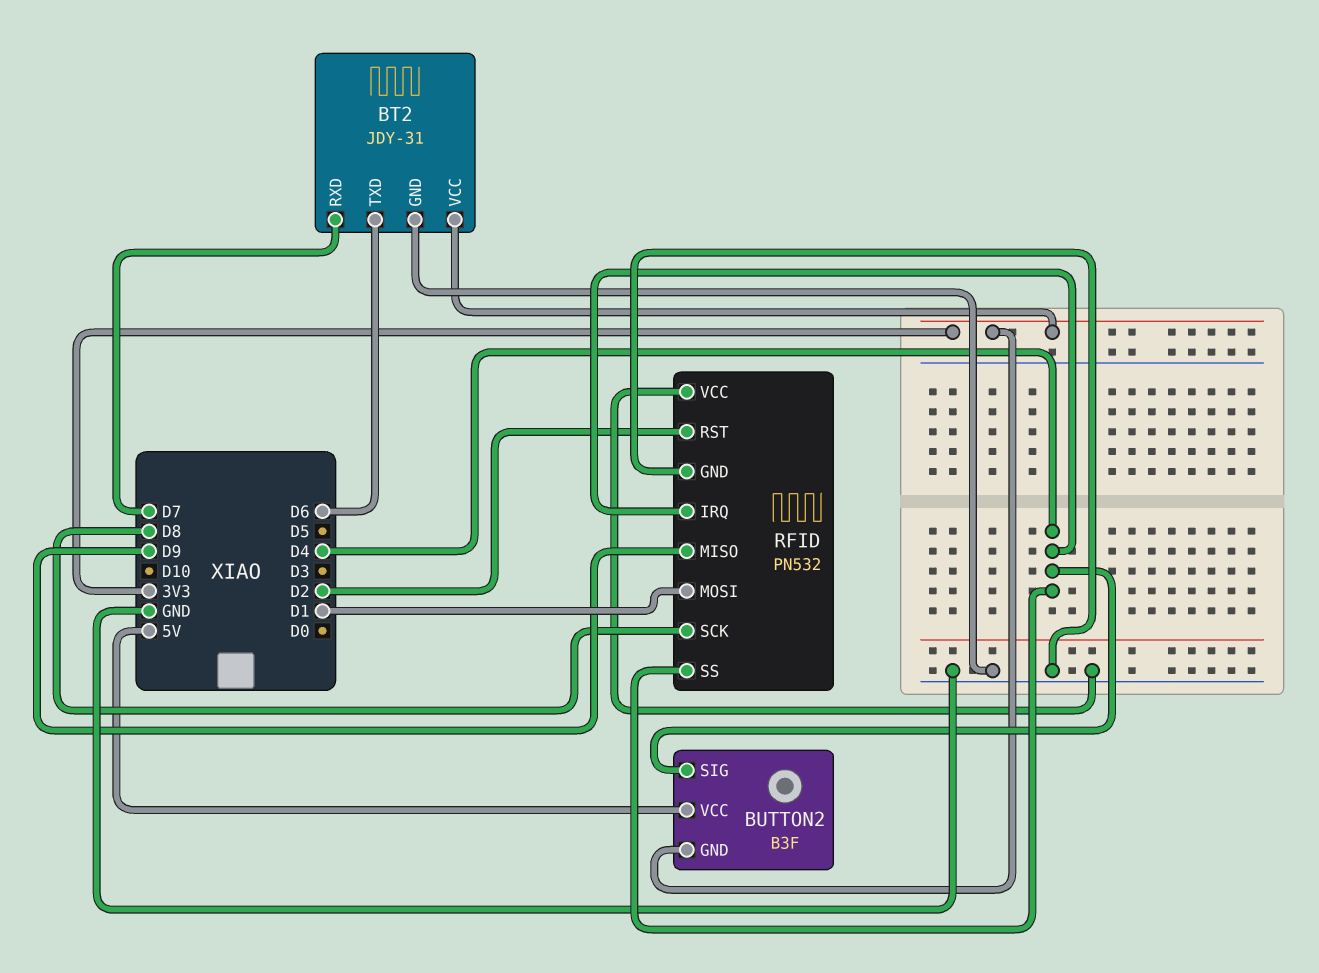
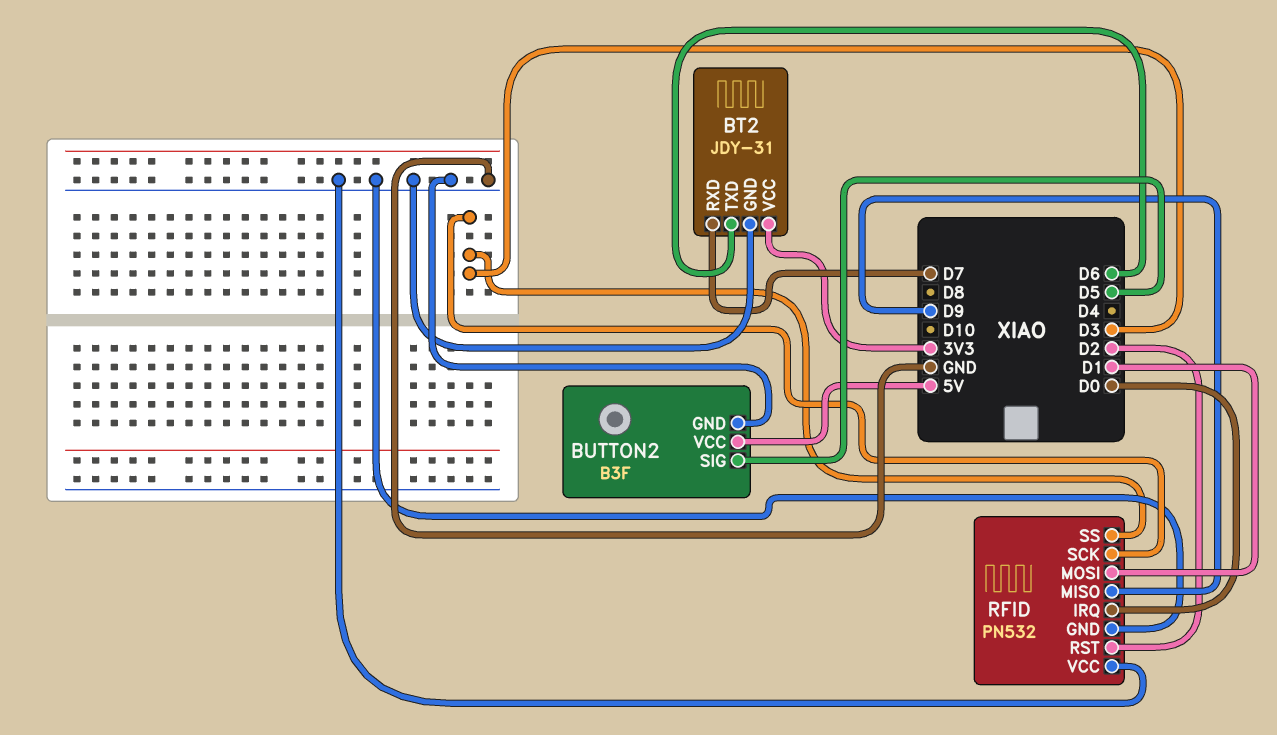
BUTTON2 pin GND: 3V3 -> GND
BUTTON2 pin SIG: D4 -> D5
RFID pin IRQ: D4 -> D0
RFID pin SCK: D8 -> D3
RFID pin SS: D4 -> D3

